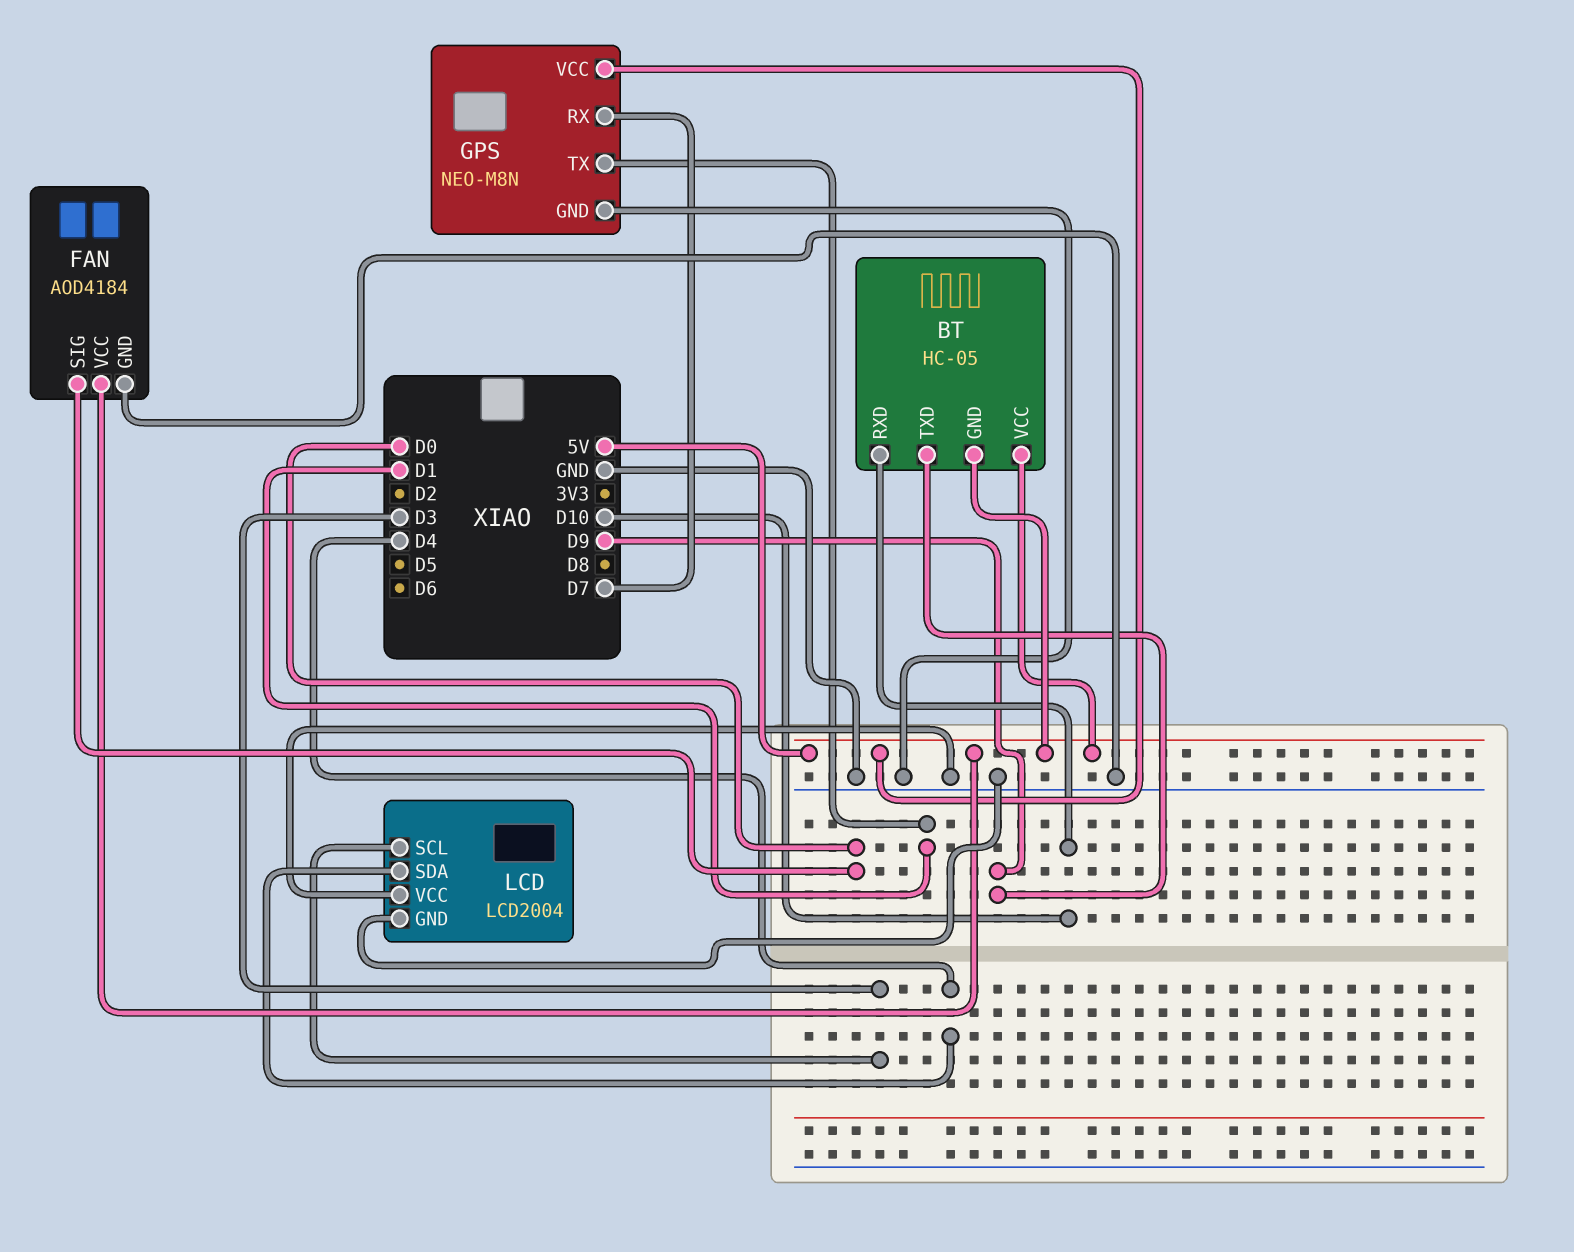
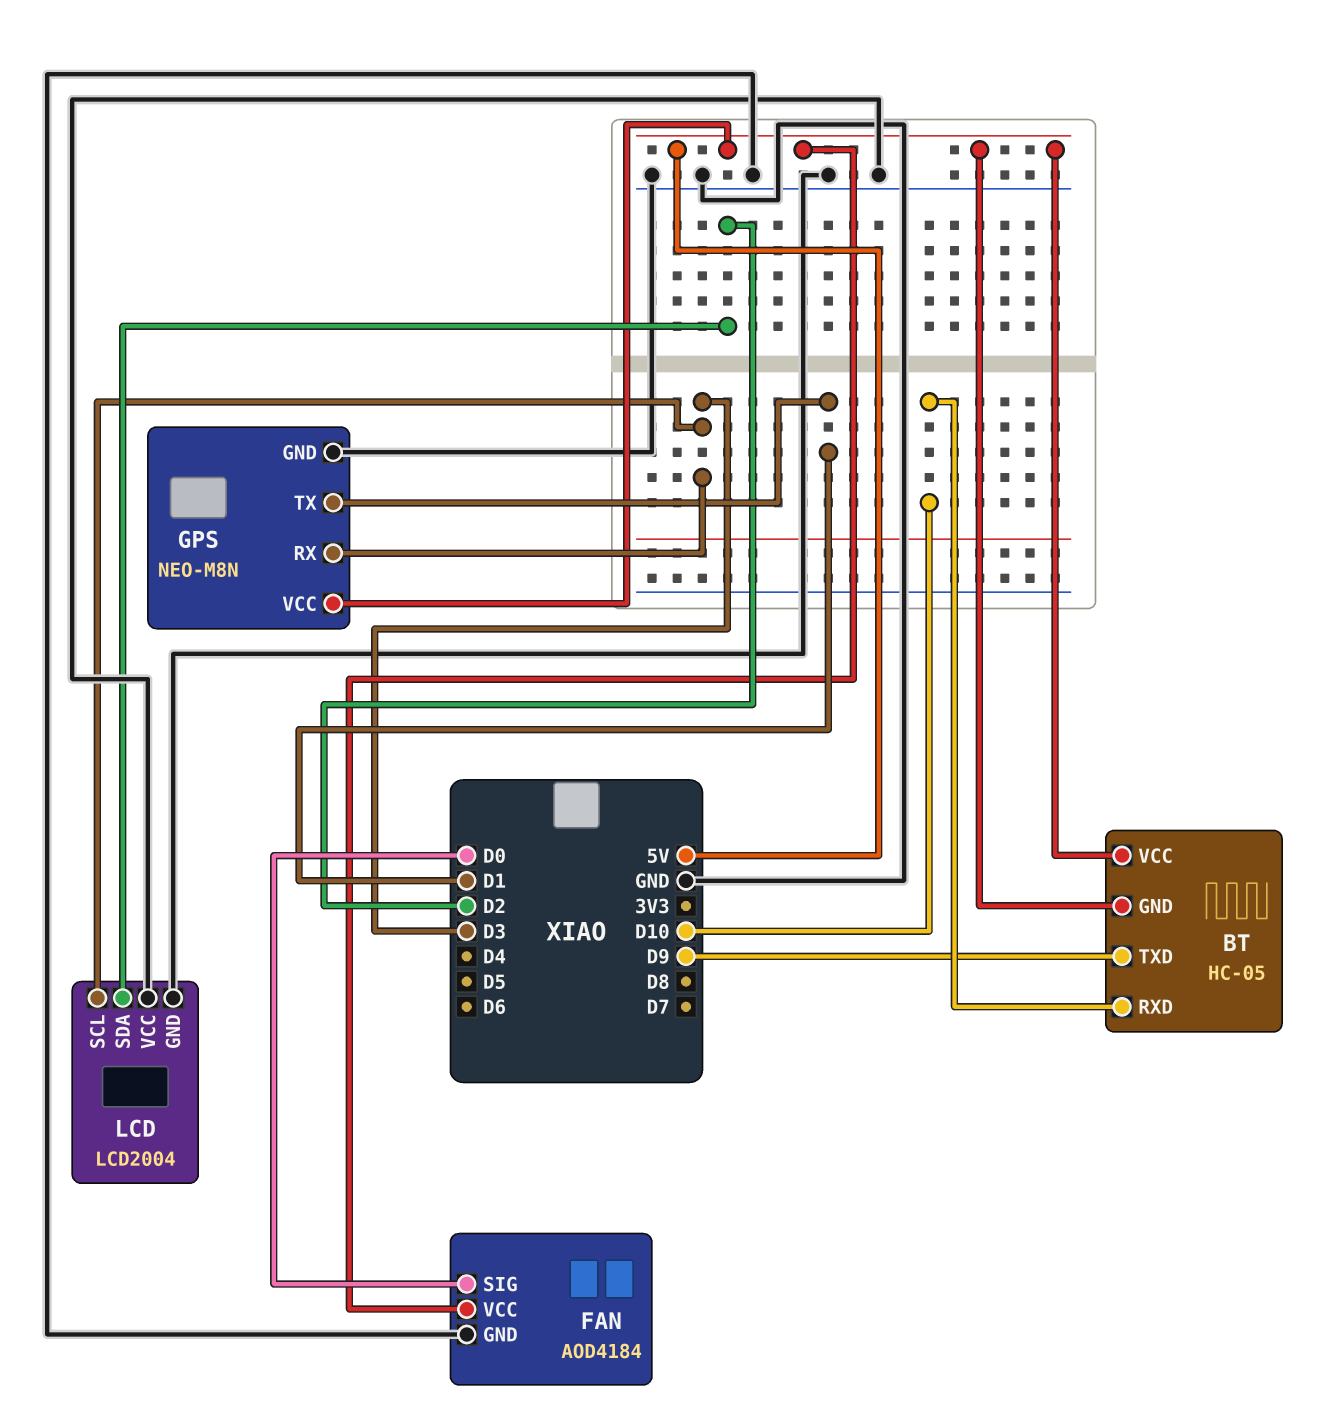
GPS pin RX: D7 -> D3
LCD pin SDA: D4 -> D2

